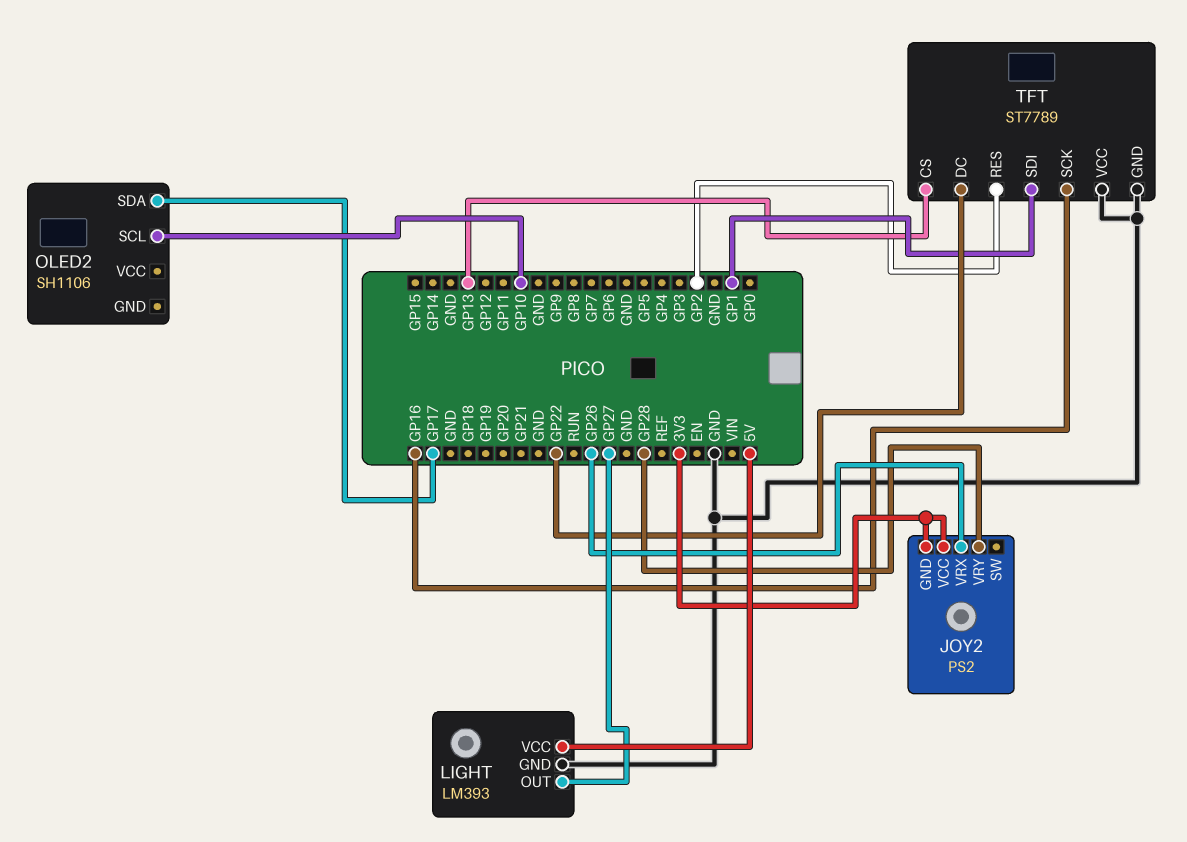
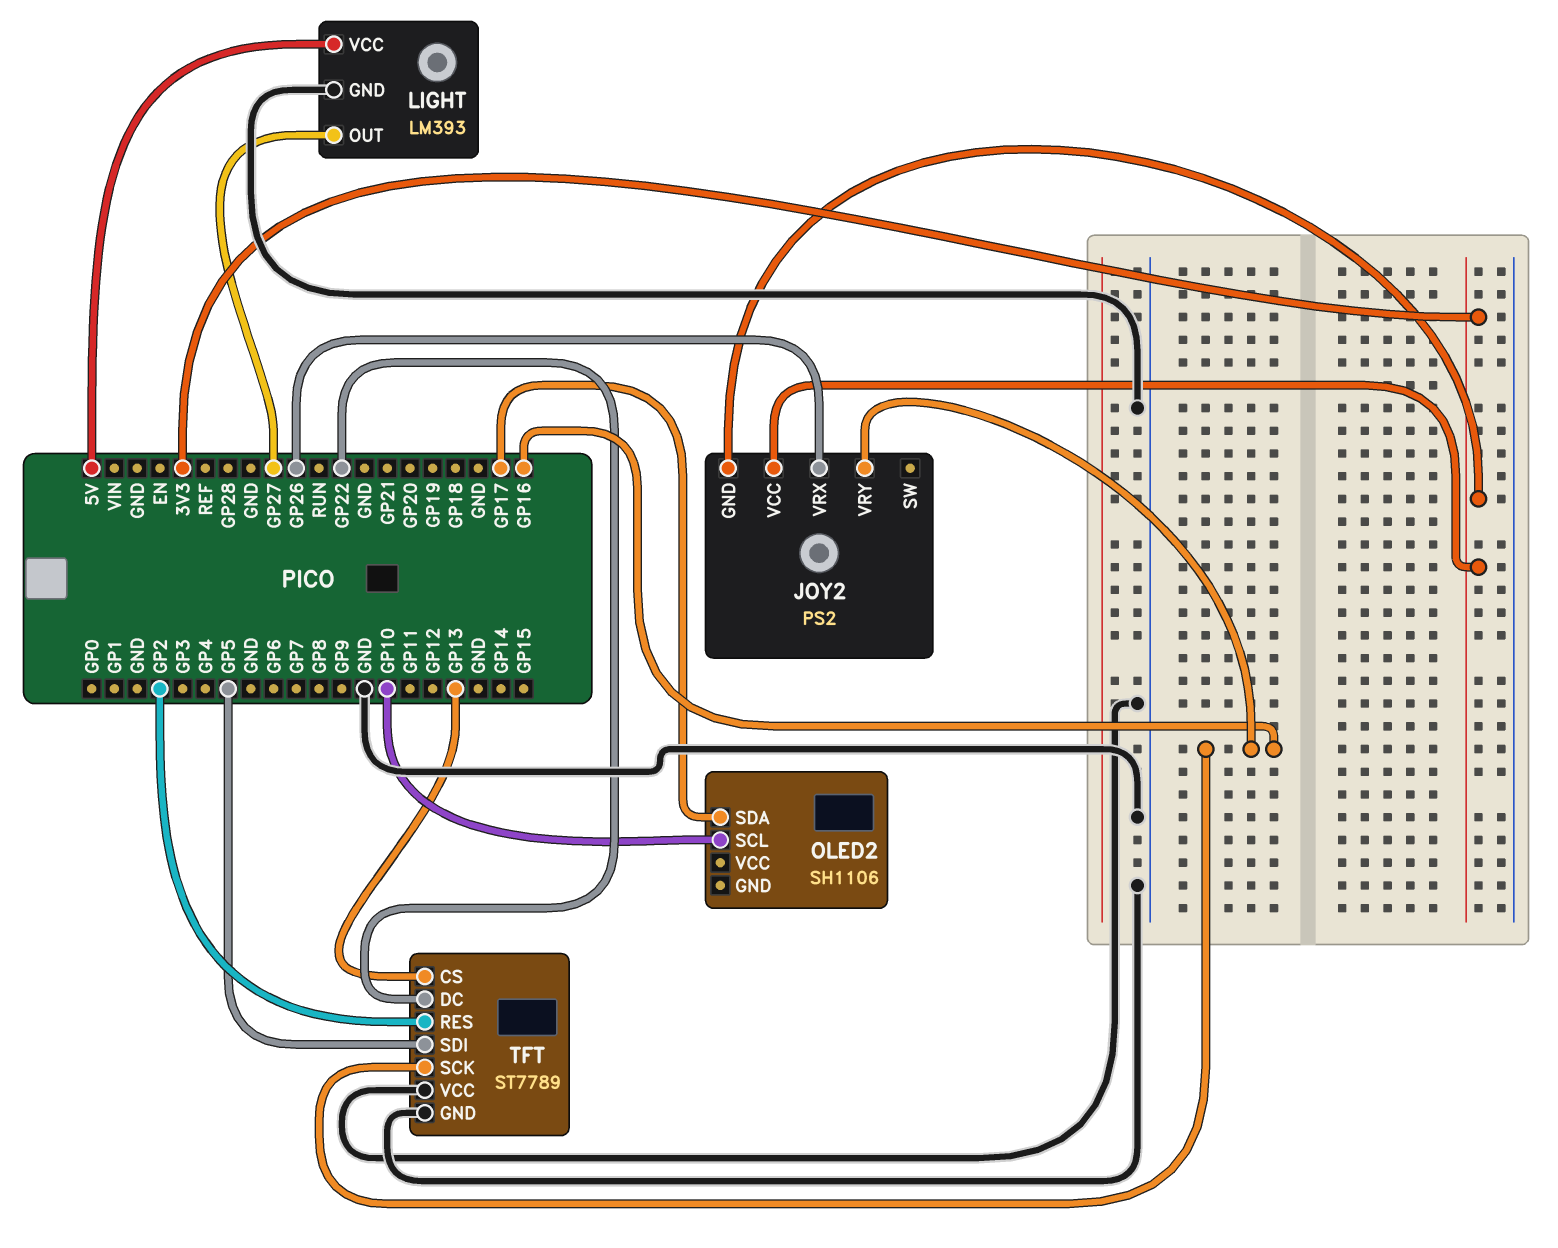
JOY2 pin VRY: GP28 -> GP16
TFT pin SDI: GP1 -> GP5

